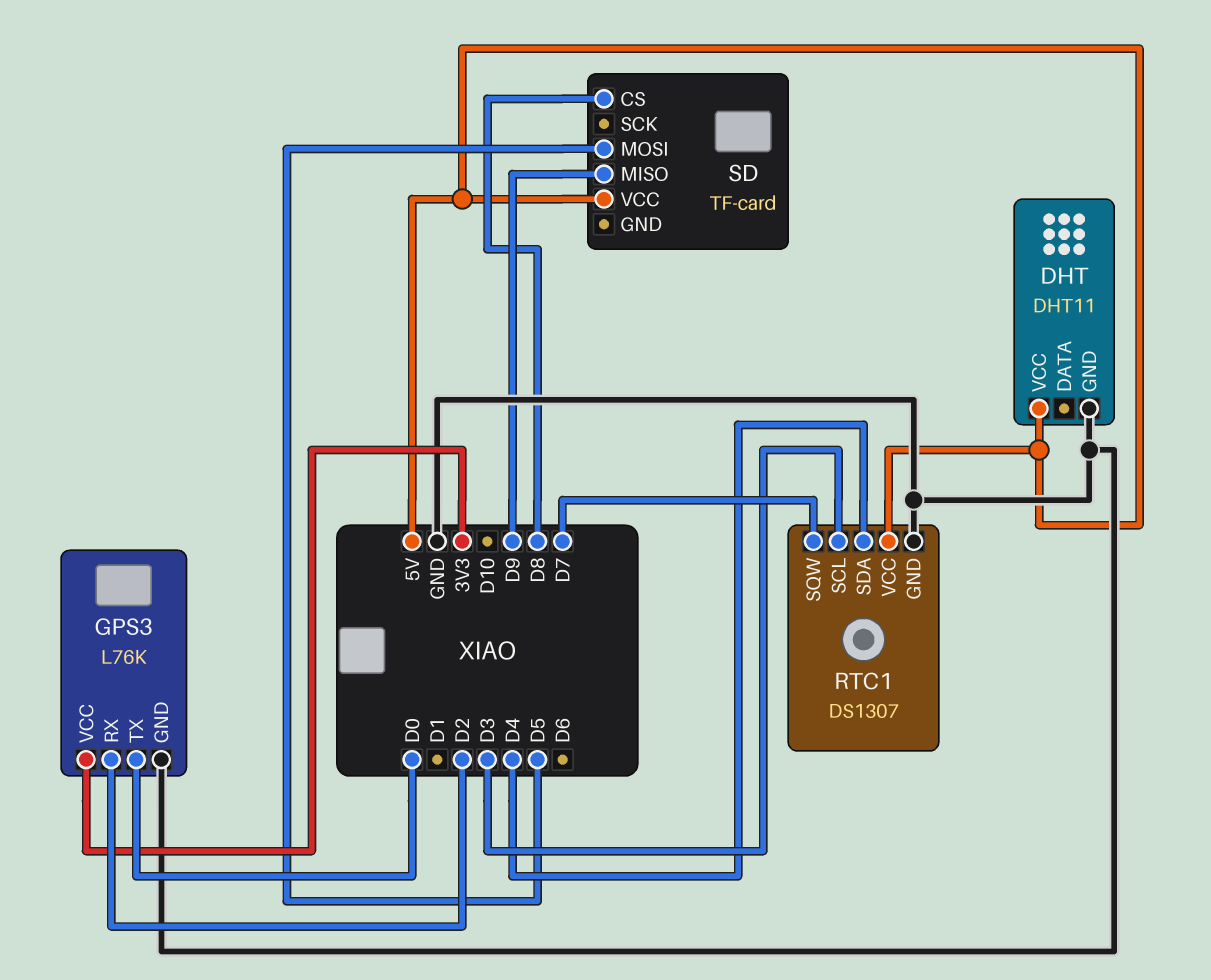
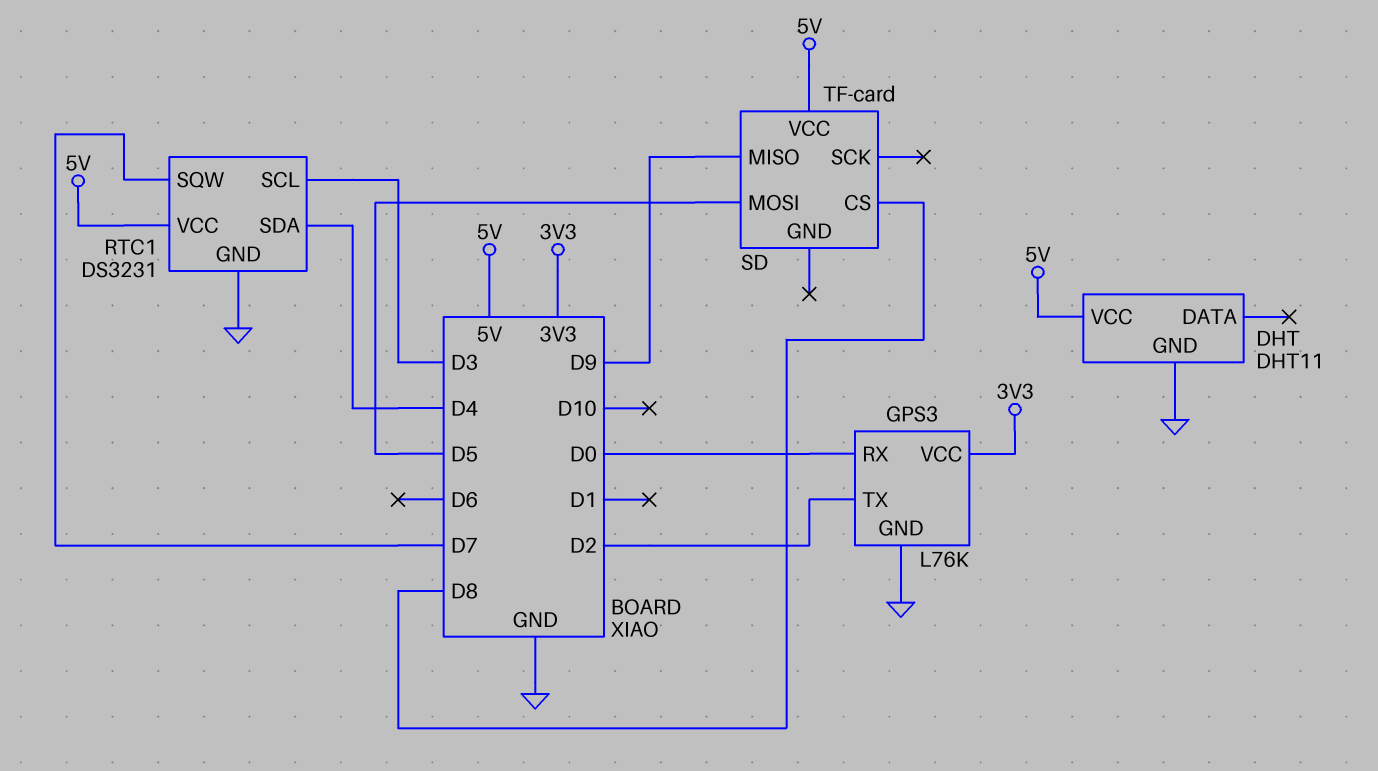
GPS3 pin RX: D2 -> D0
GPS3 pin TX: D0 -> D2
RTC1: DS1307 -> DS3231

